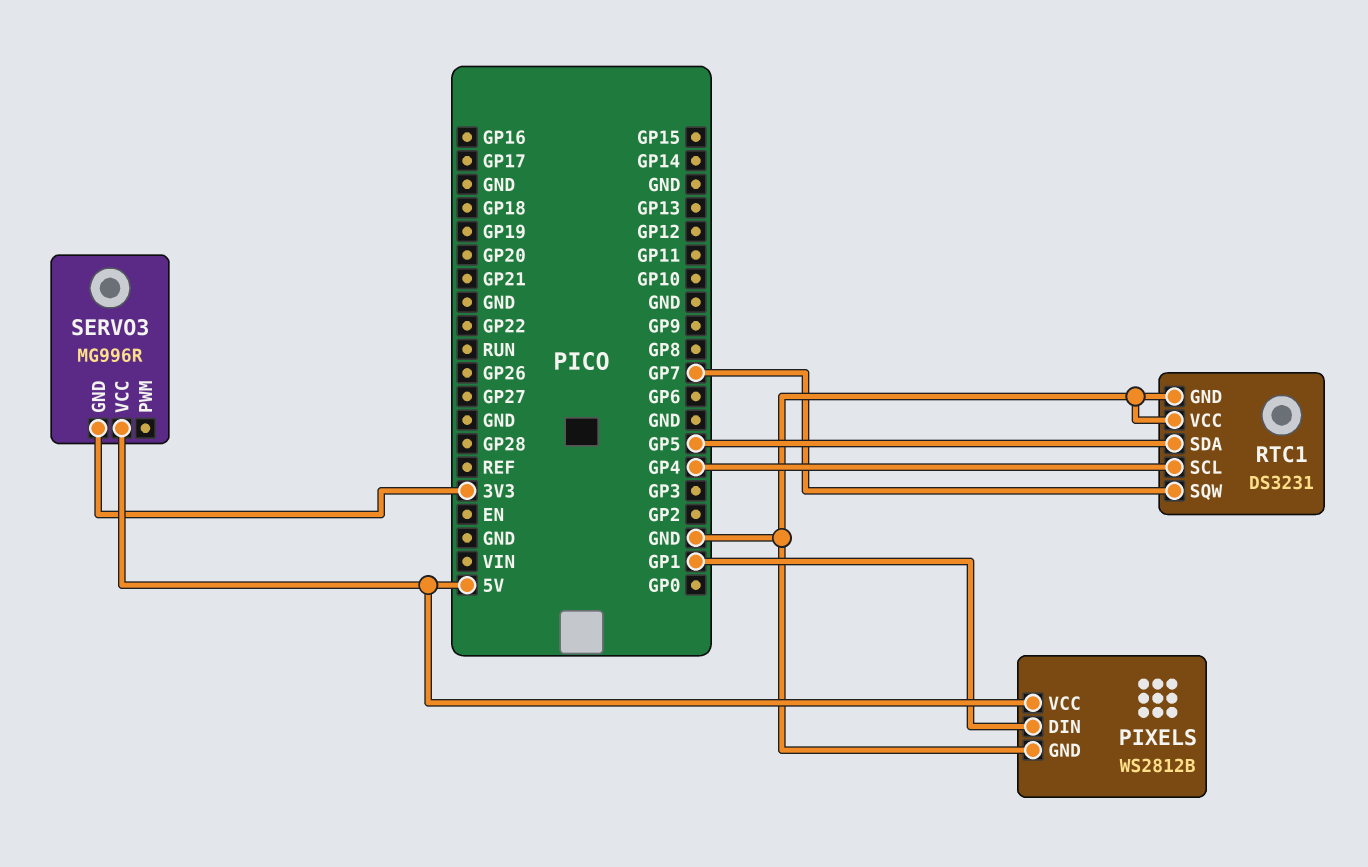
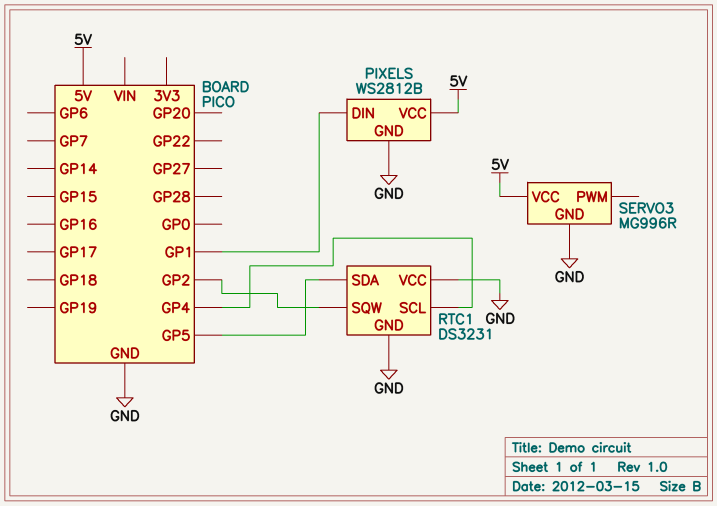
RTC1 pin SQW: GP7 -> GP2
SERVO3 pin GND: 3V3 -> GND

